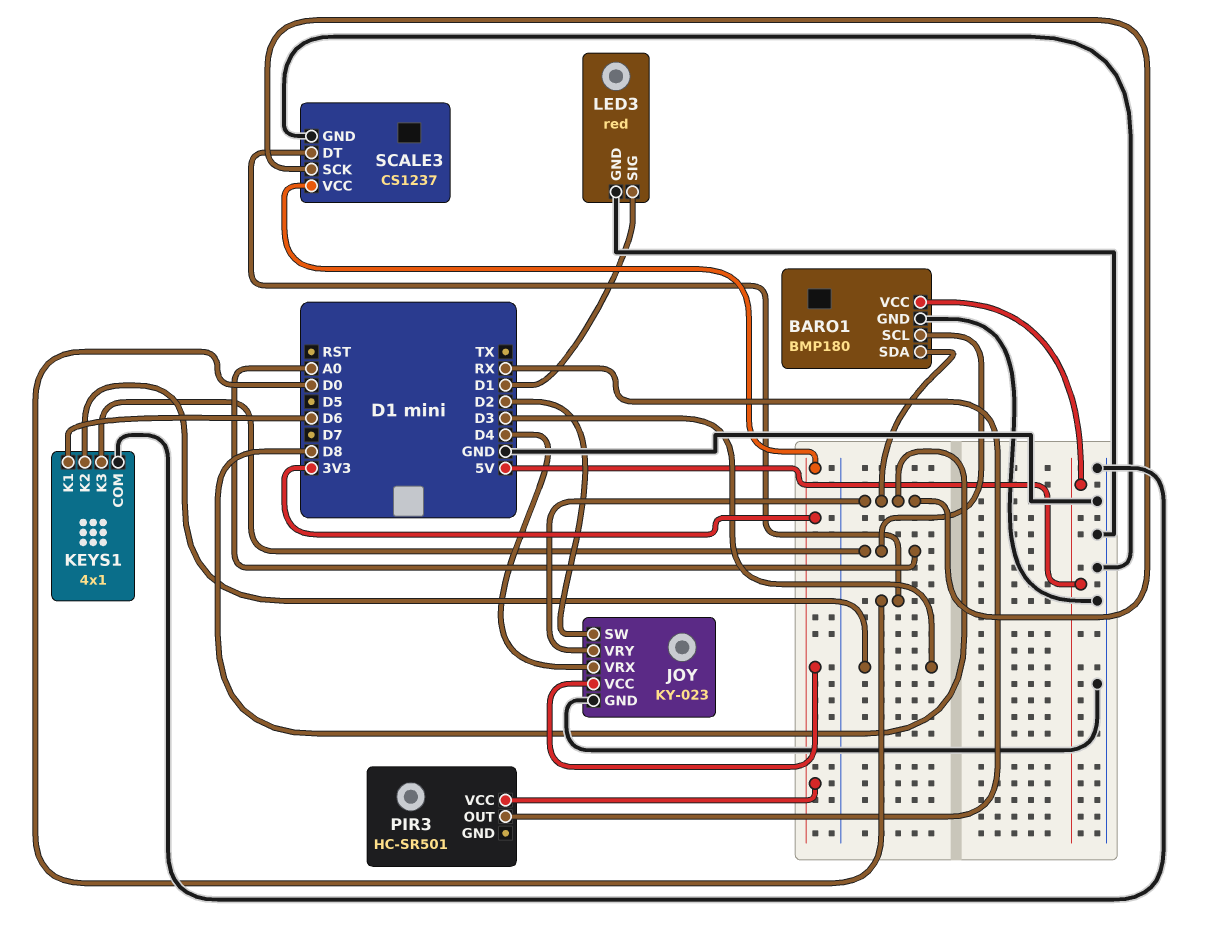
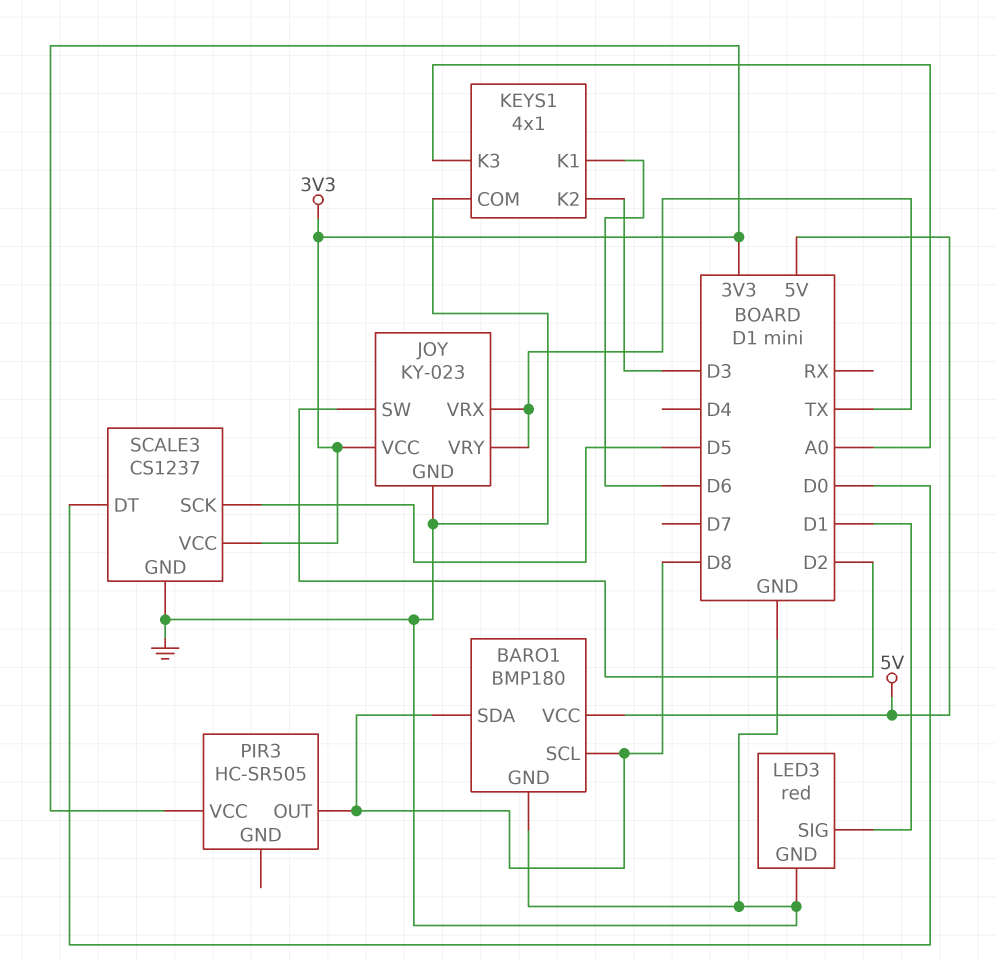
BARO1 pin SCL: A0 -> D8
JOY pin VRX: D4 -> TX
JOY pin VRY: D8 -> TX
PIR3: HC-SR501 -> HC-SR505
PIR3 pin OUT: RX -> D8
SCALE3 pin SCK: D8 -> D5

